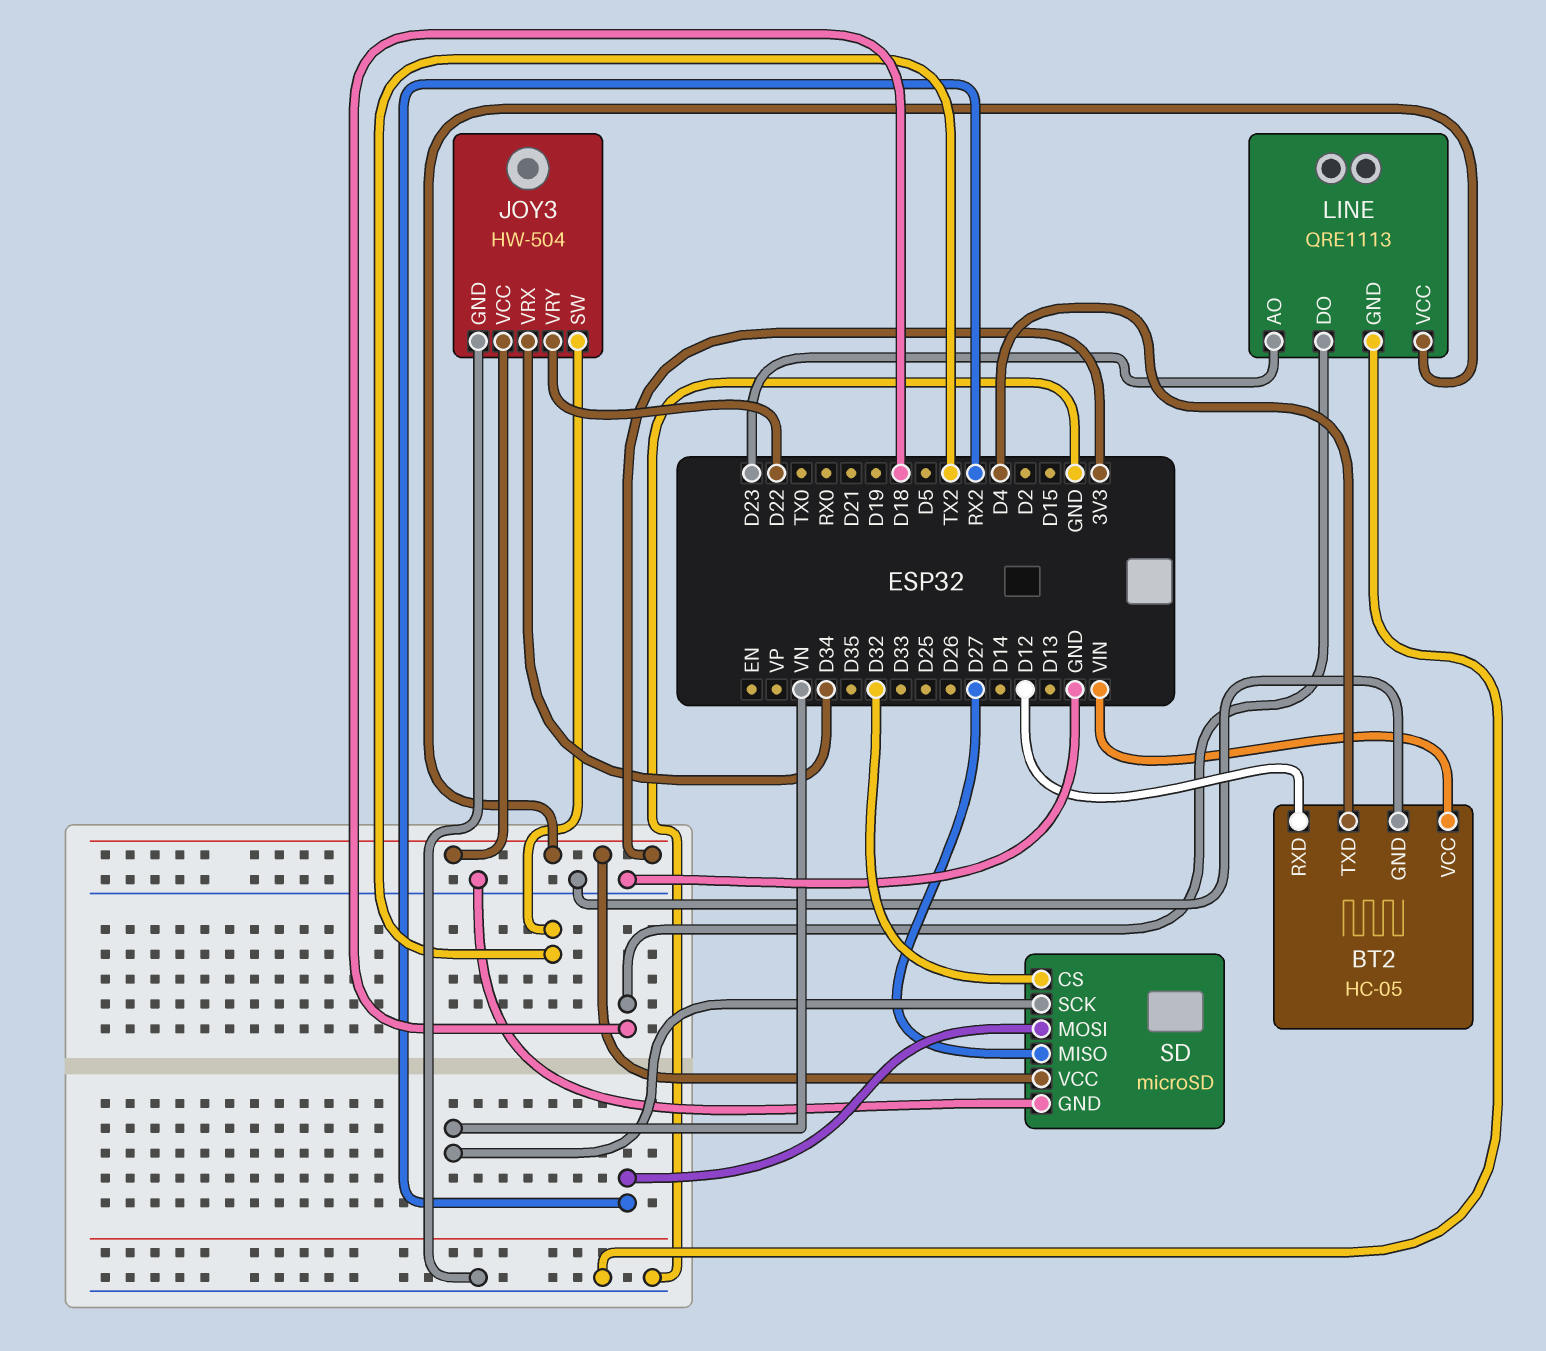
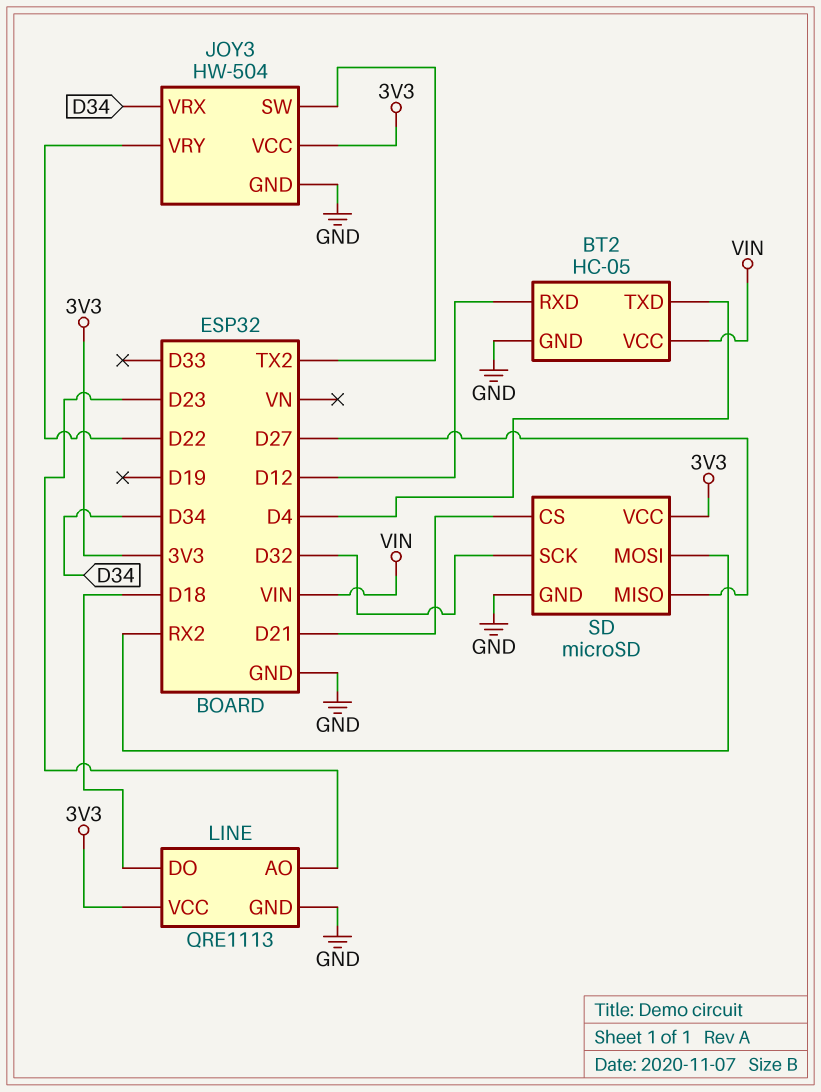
SD pin CS: D32 -> D21
SD pin SCK: VN -> D32

